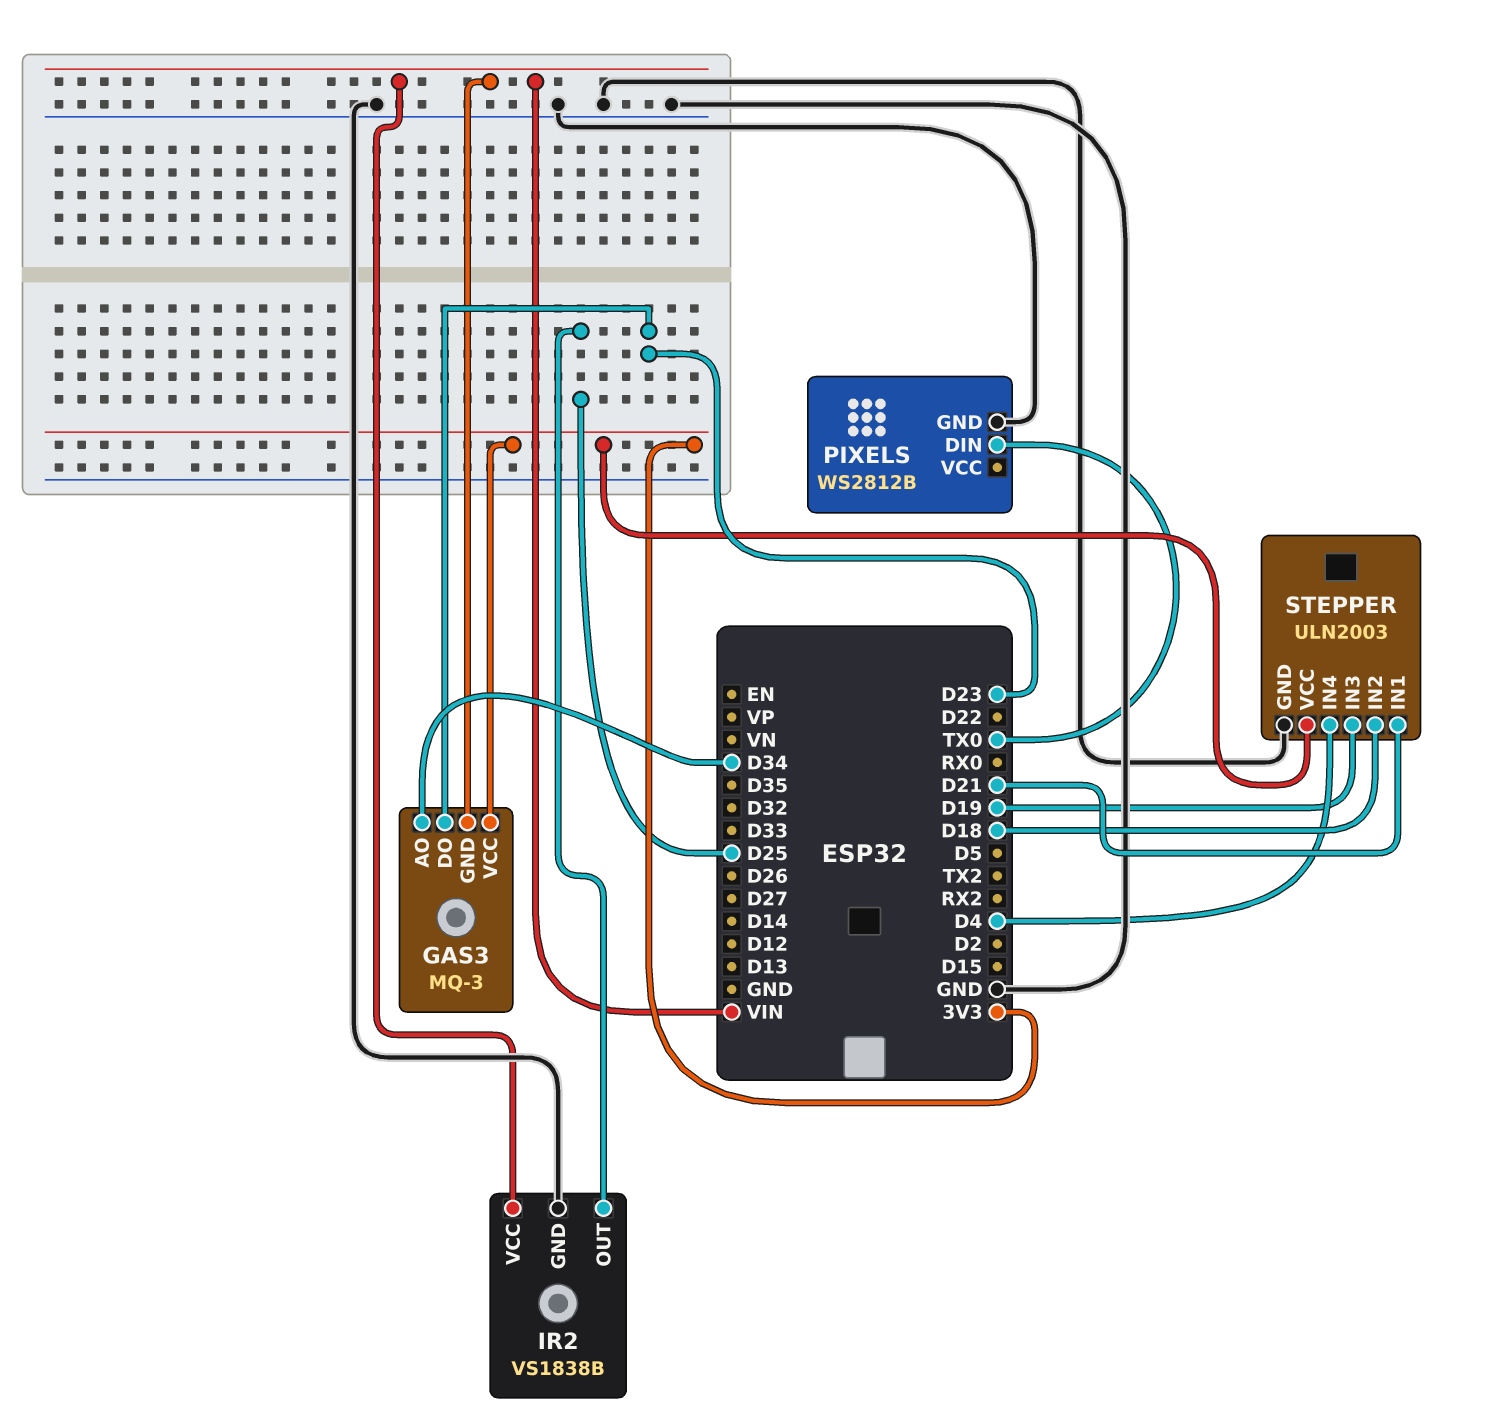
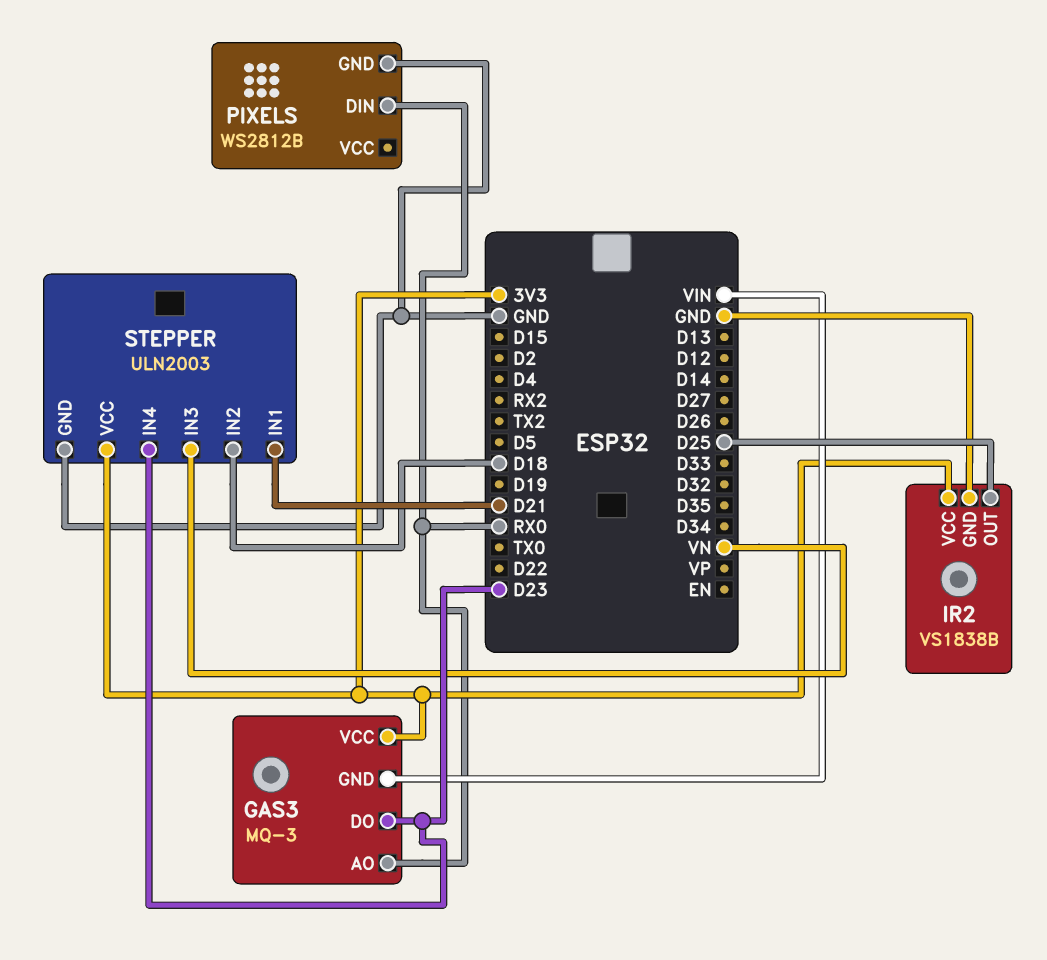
GAS3 pin AO: D34 -> RX0
IR2 pin VCC: VIN -> 3V3
PIXELS pin DIN: TX0 -> RX0
STEPPER pin IN3: D19 -> VN
STEPPER pin IN4: D4 -> D23

